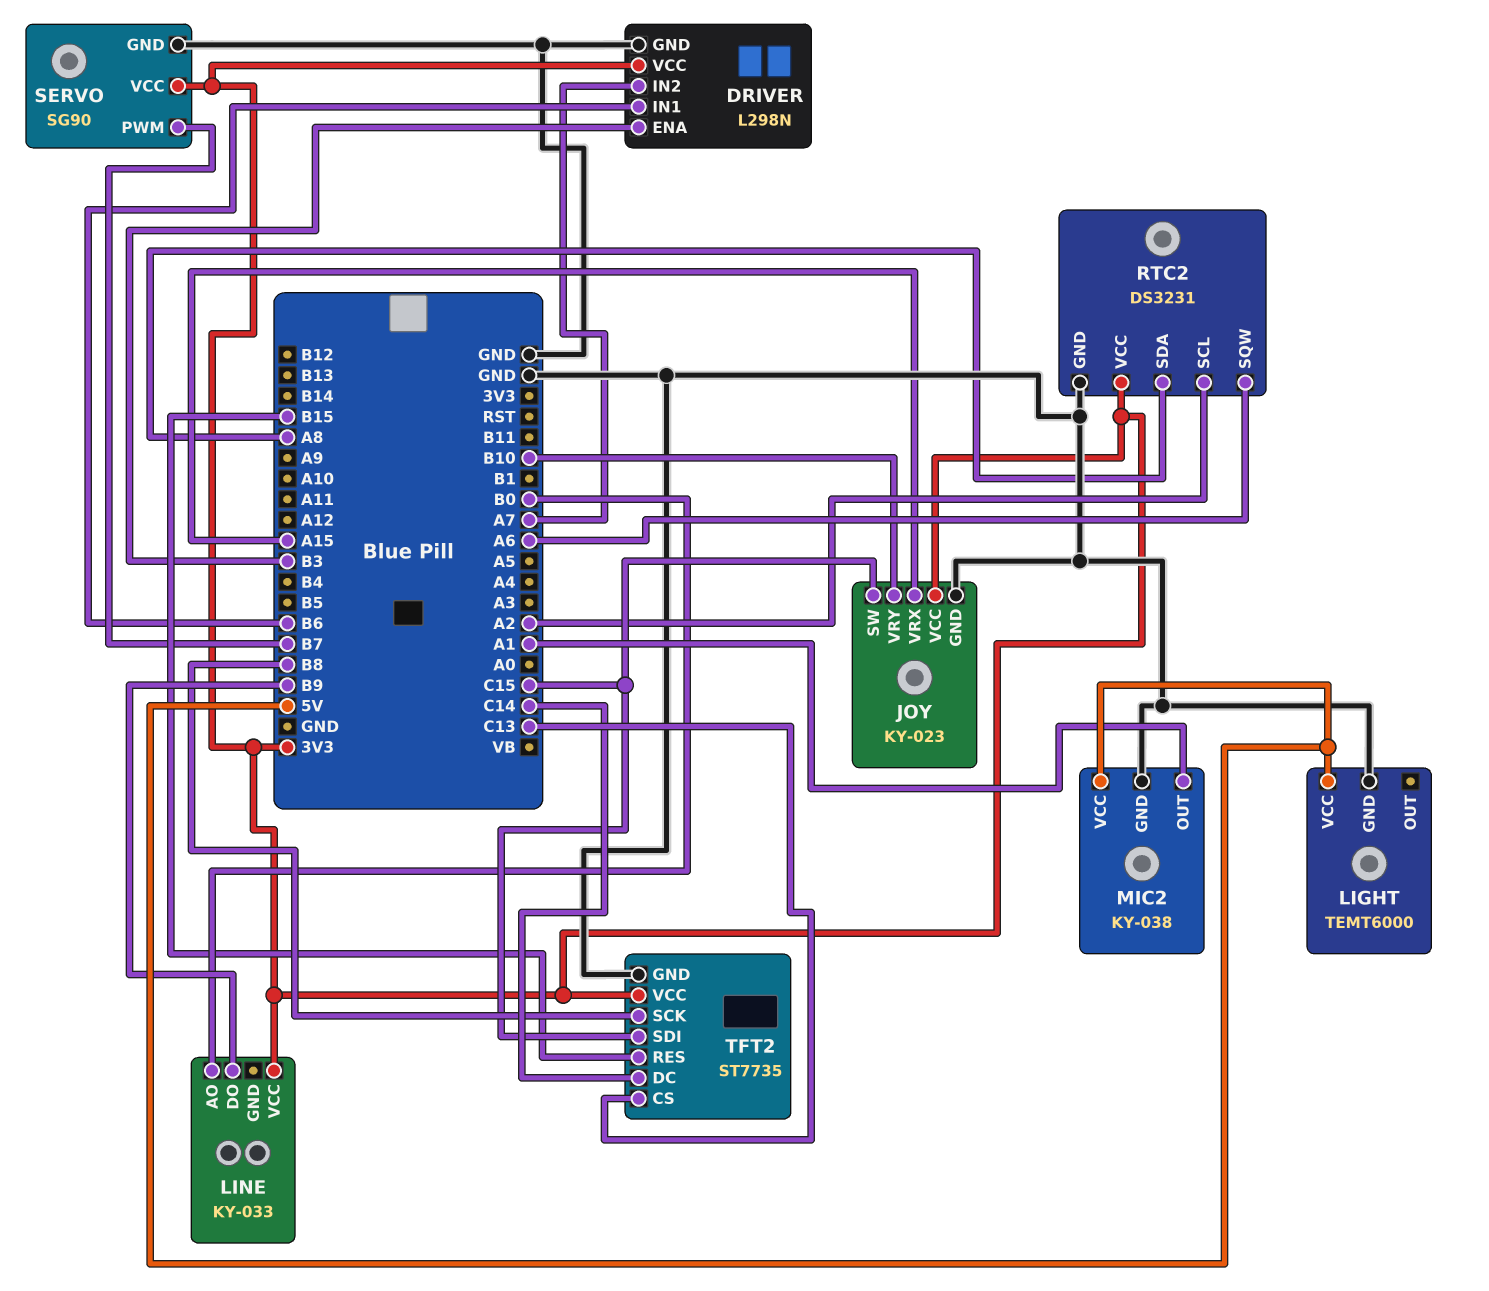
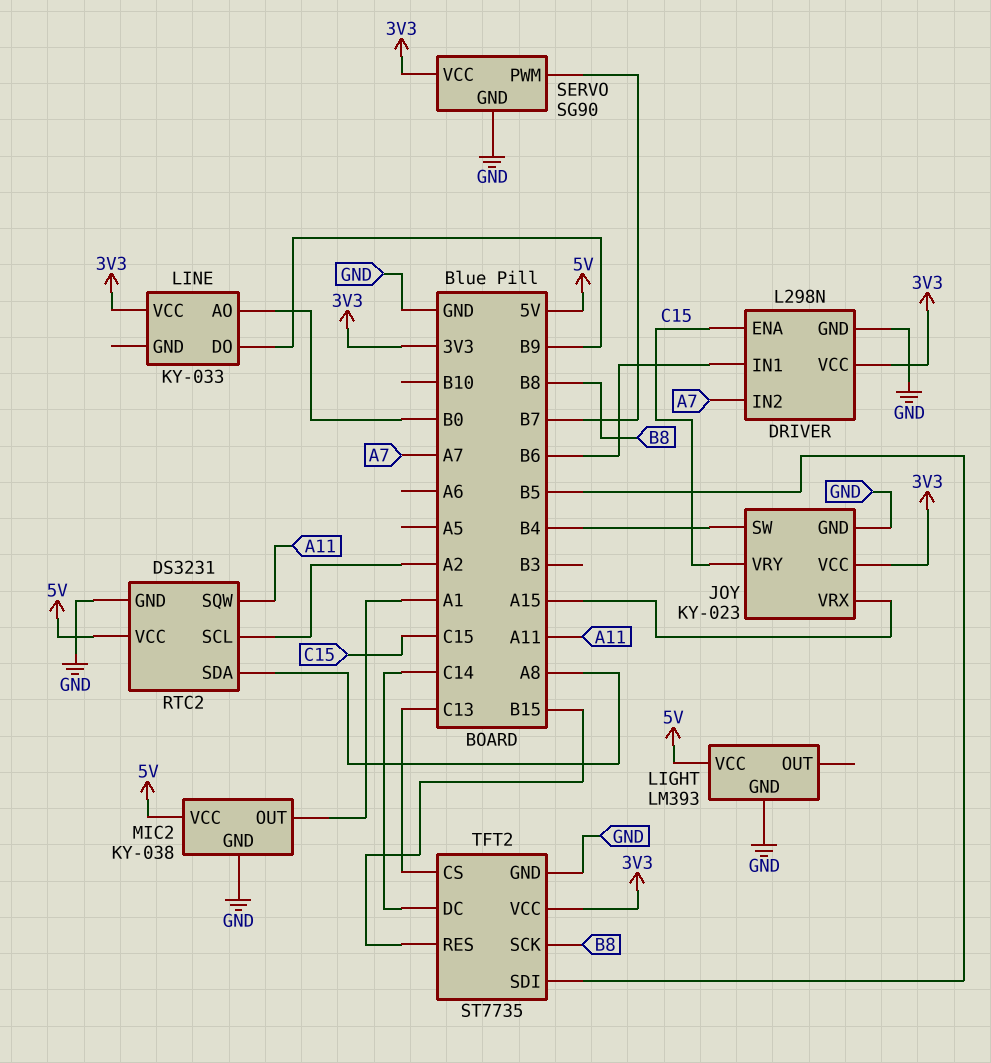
DRIVER pin ENA: B3 -> C15
JOY pin SW: C15 -> B4
JOY pin VRY: B10 -> C15
LIGHT: TEMT6000 -> LM393
RTC2 pin SQW: A6 -> A11
RTC2 pin VCC: 3V3 -> 5V
TFT2 pin SDI: C15 -> B5

